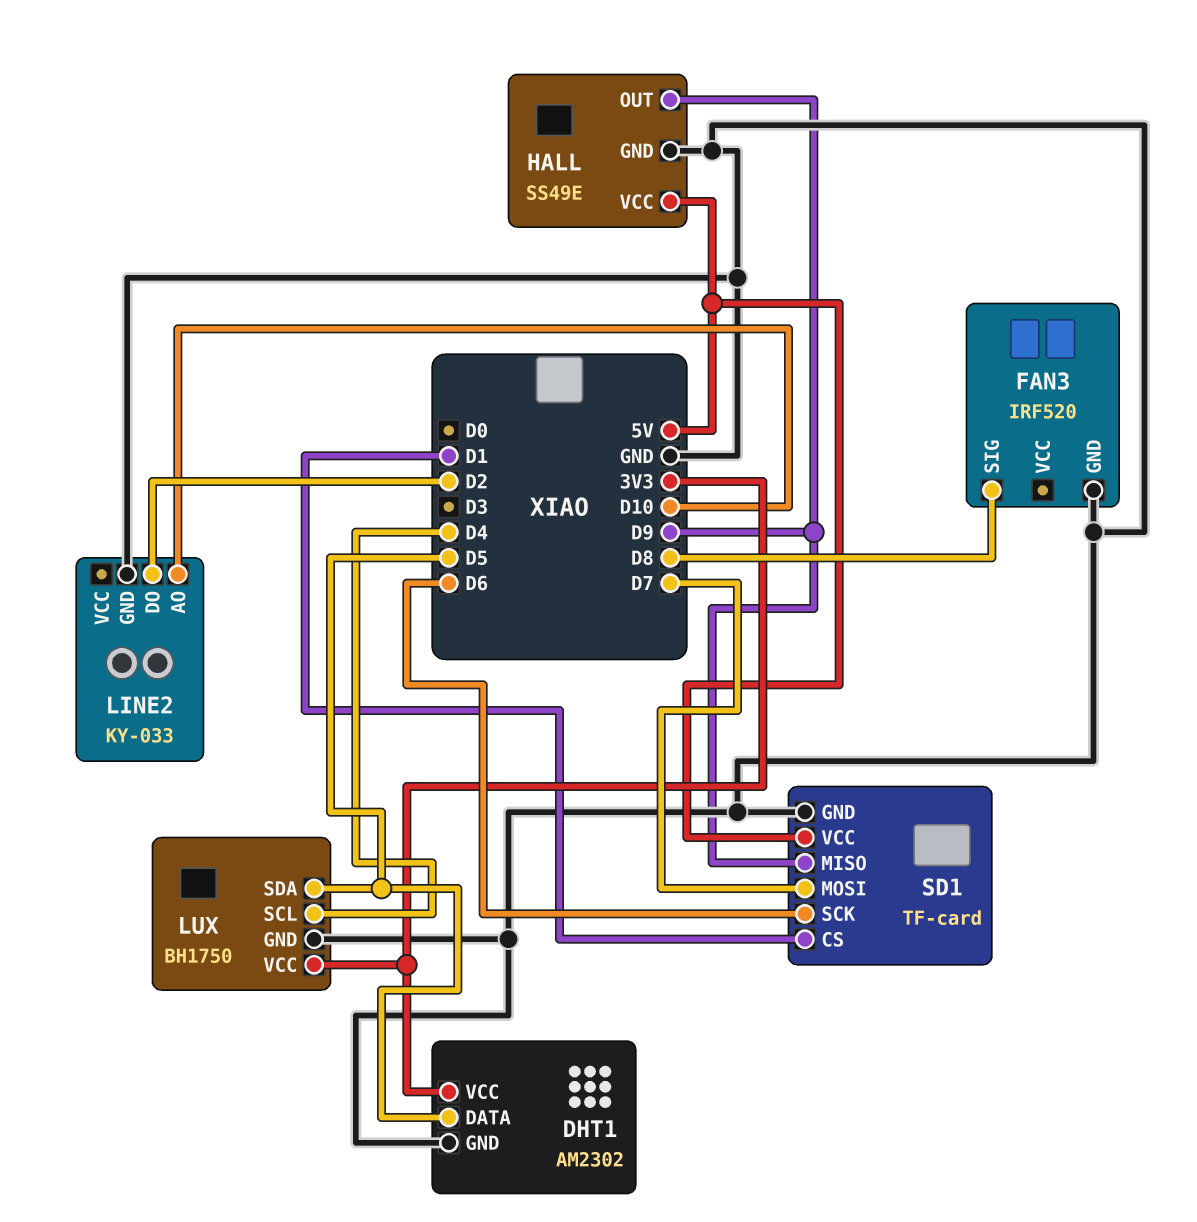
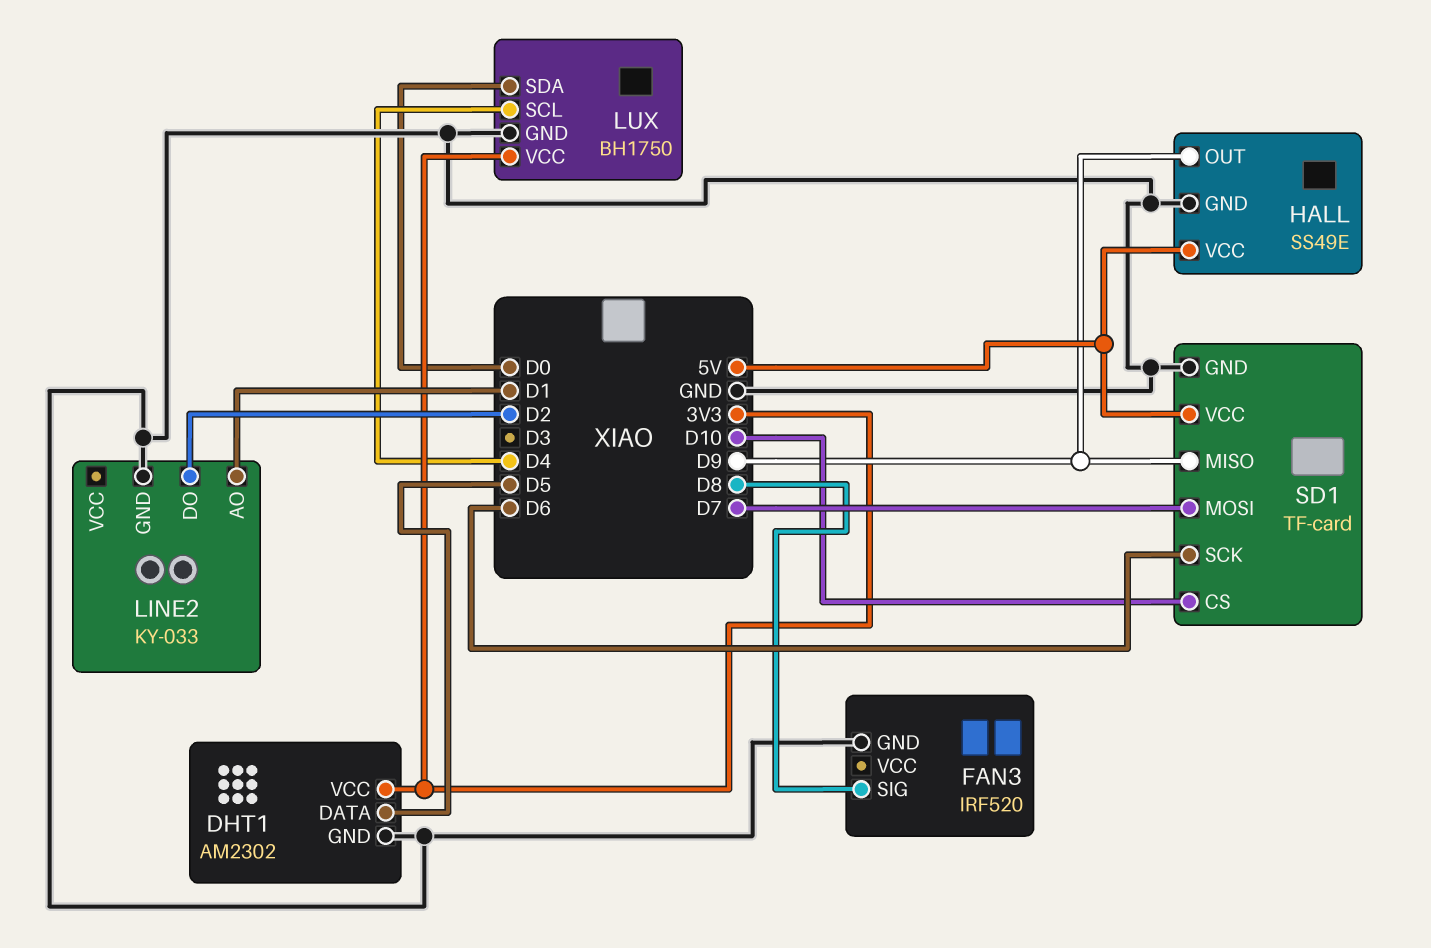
LINE2 pin AO: D10 -> D1
LUX pin SDA: D5 -> D0
SD1 pin CS: D1 -> D10

